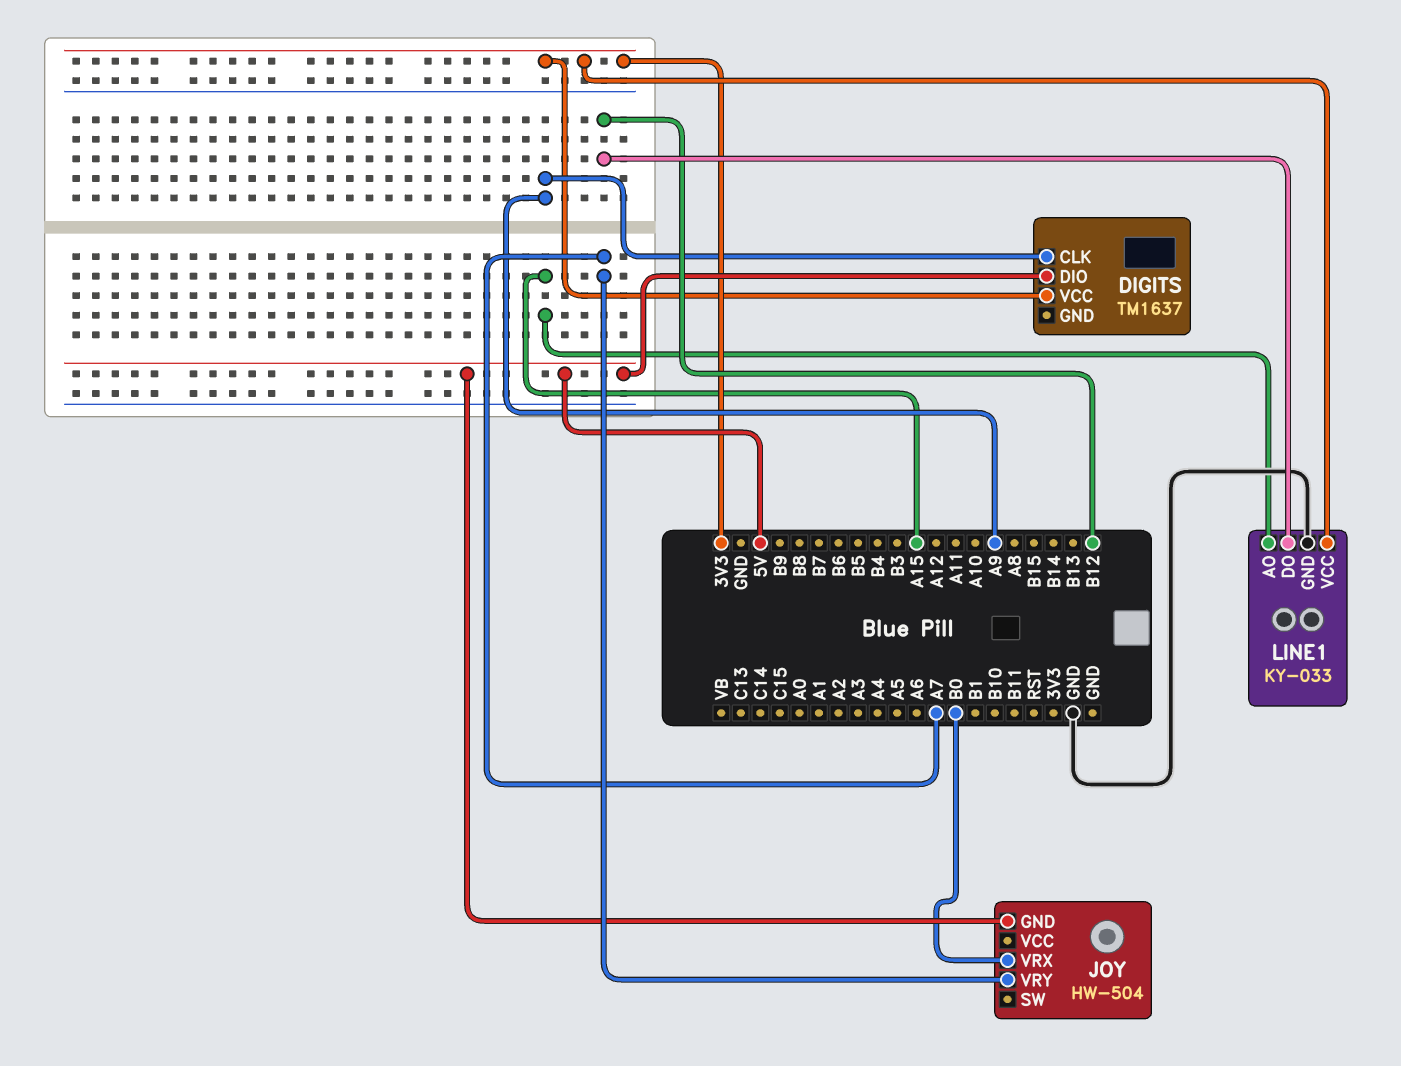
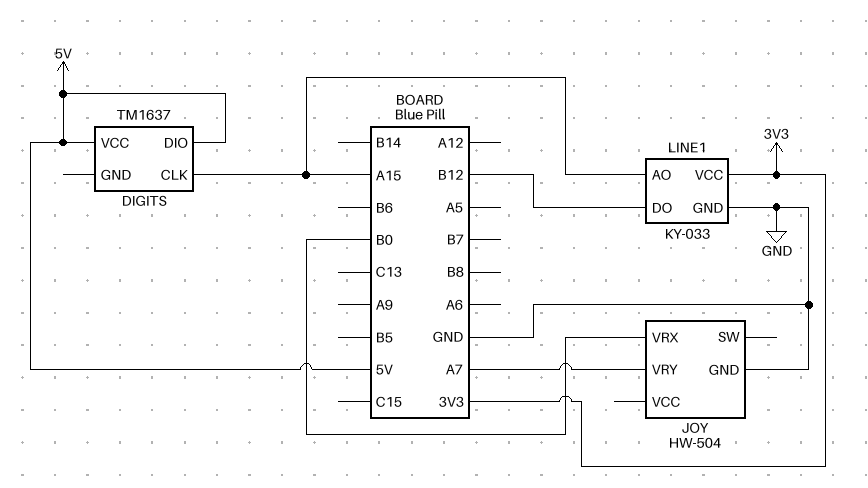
DIGITS pin CLK: A9 -> A15
DIGITS pin VCC: 3V3 -> 5V
JOY pin GND: 5V -> GND

